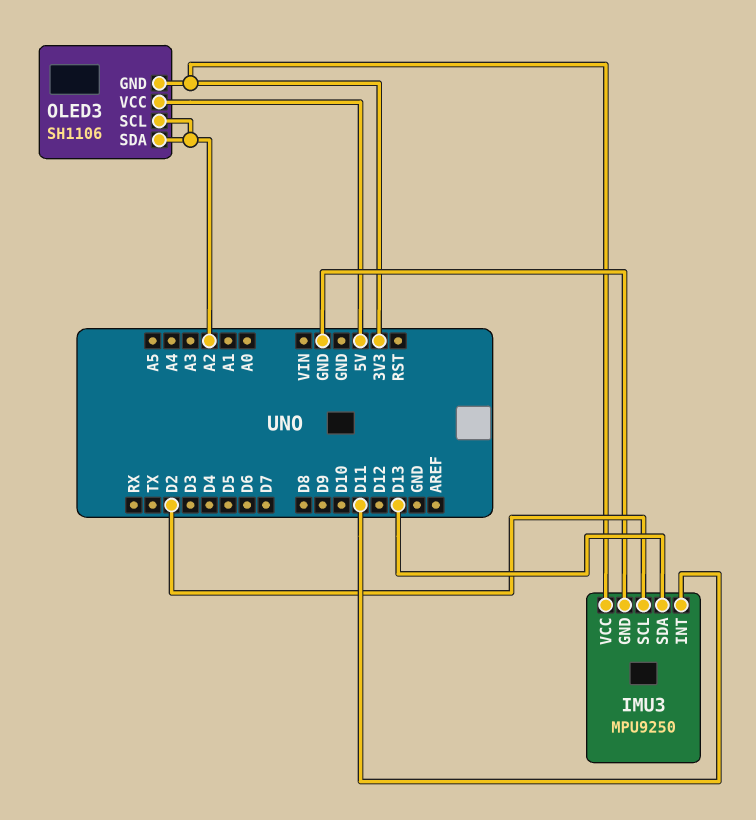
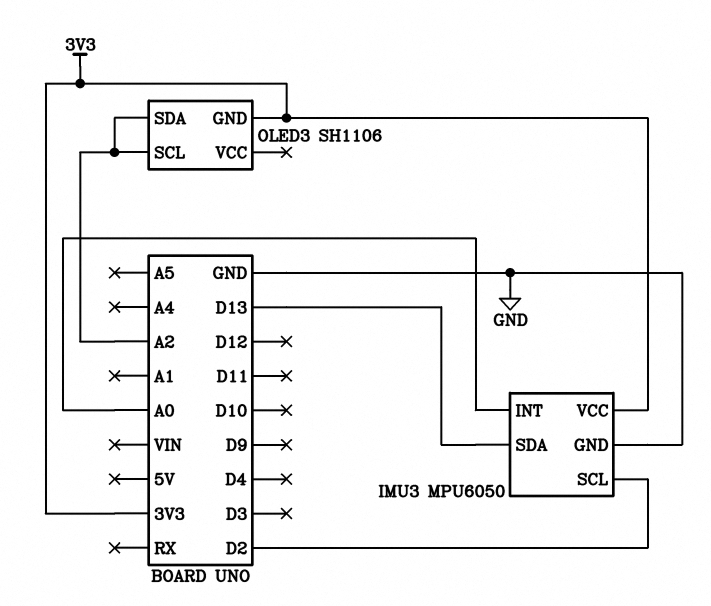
IMU3: MPU9250 -> MPU6050
IMU3 pin INT: D11 -> A0
OLED3 pin VCC: 5V -> none

